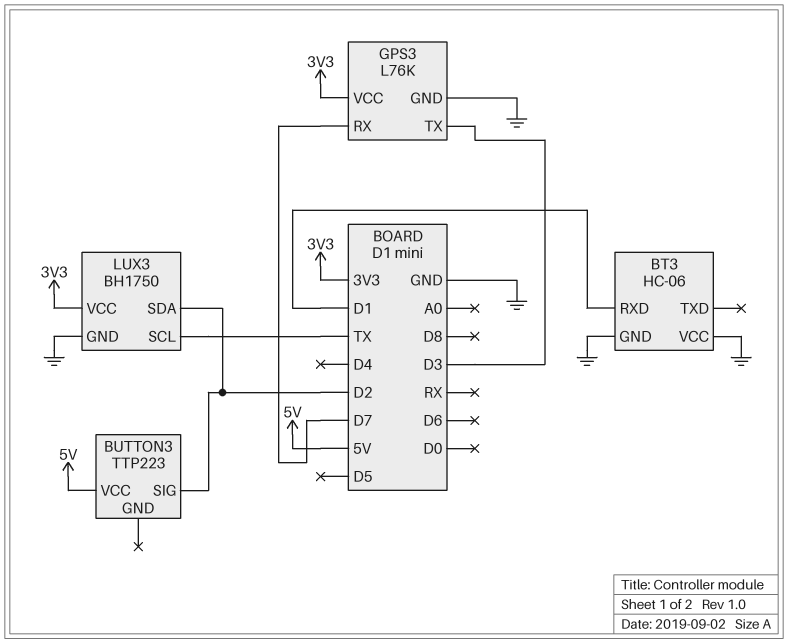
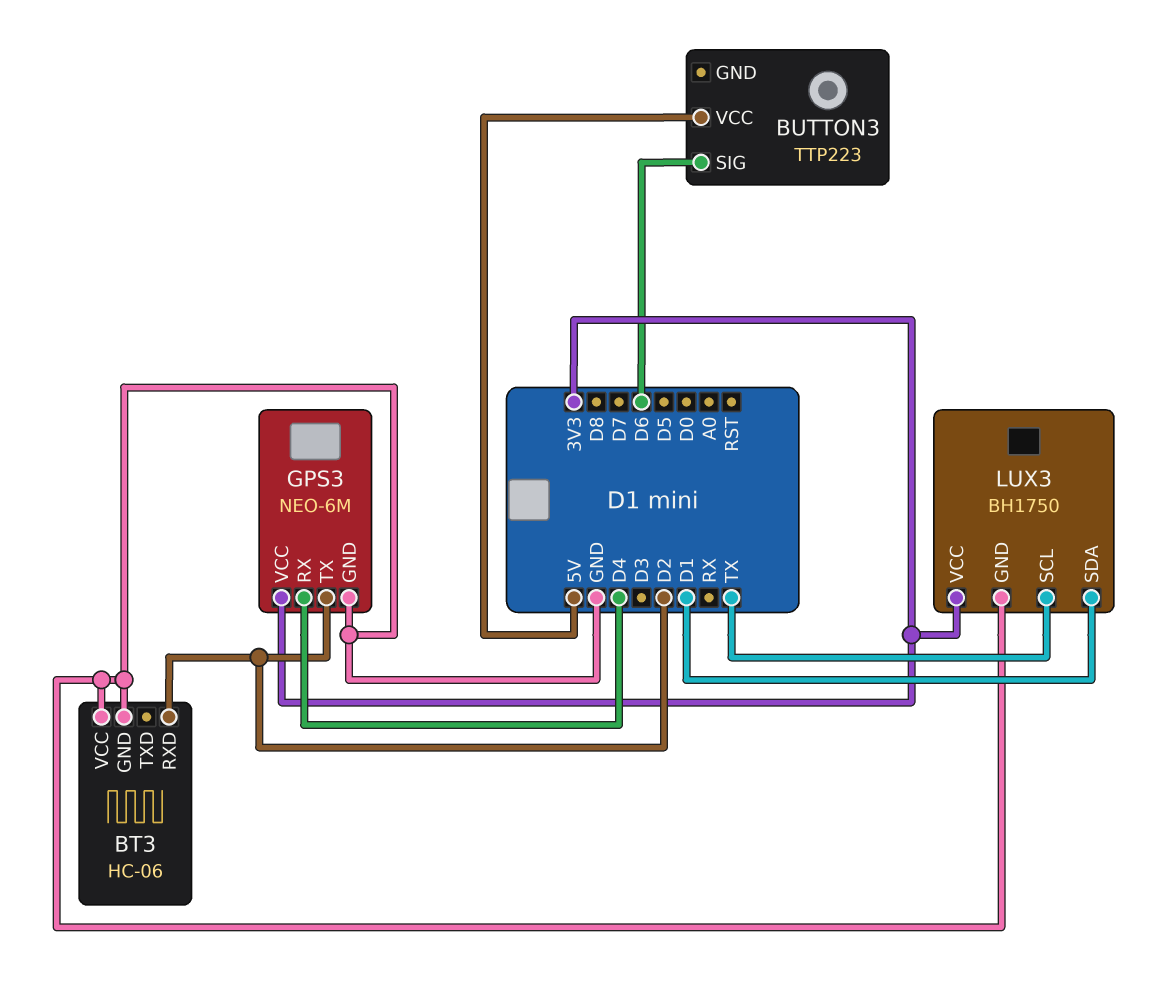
BT3 pin RXD: D1 -> D2
BUTTON3 pin SIG: D2 -> D6
GPS3: L76K -> NEO-6M
GPS3 pin RX: D7 -> D4
GPS3 pin TX: D3 -> D2
LUX3 pin SDA: D2 -> D1

